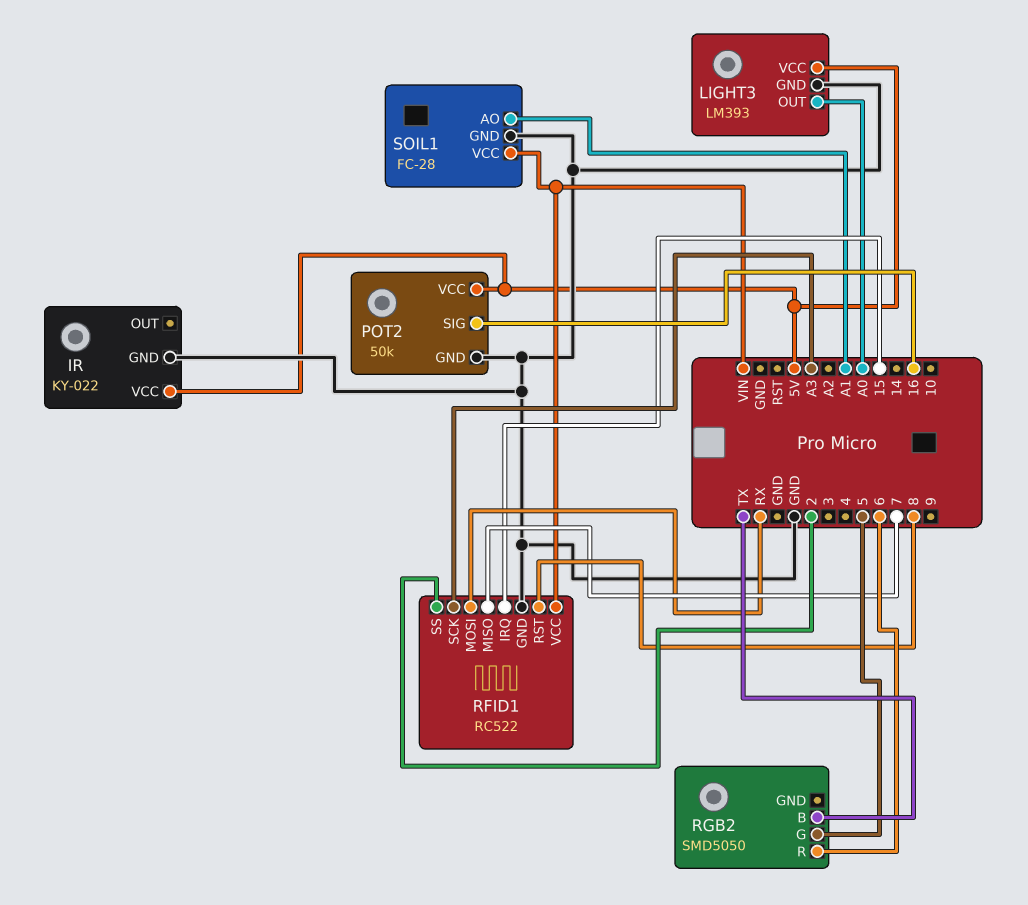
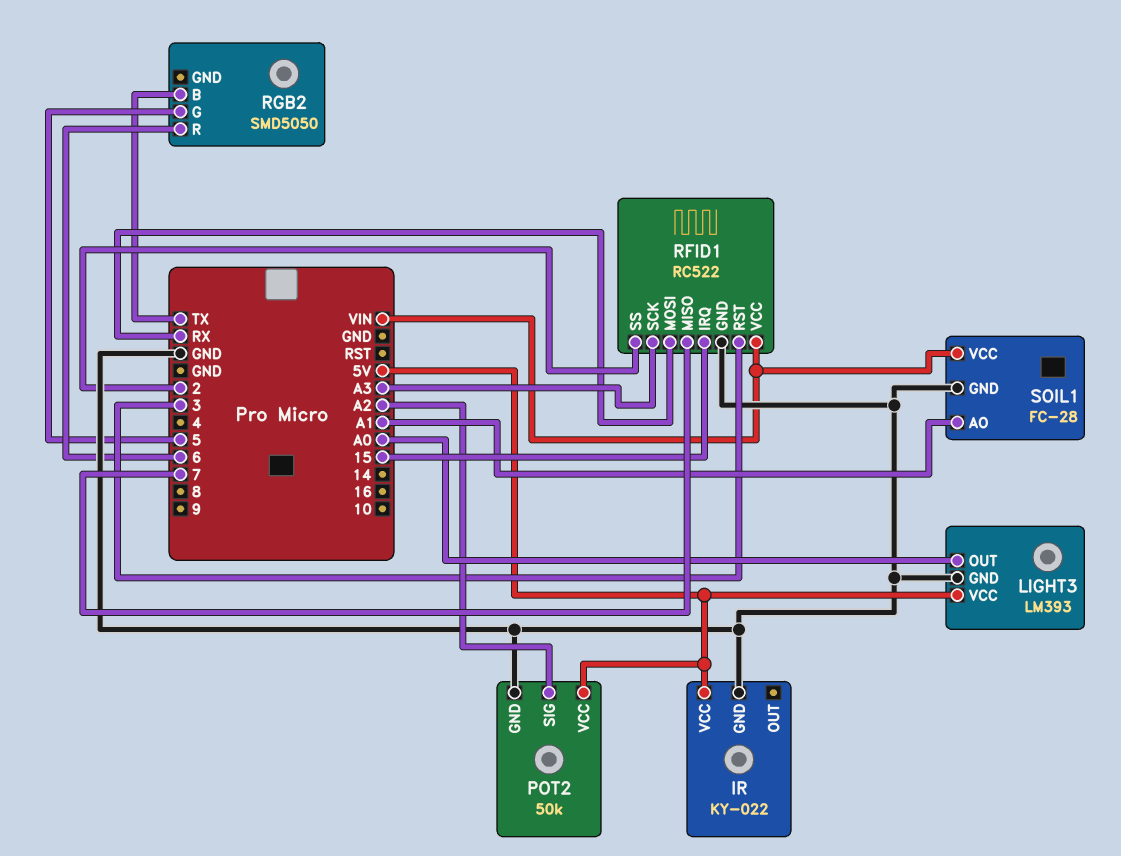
POT2 pin SIG: 16 -> A2
RFID1 pin RST: 8 -> 3

